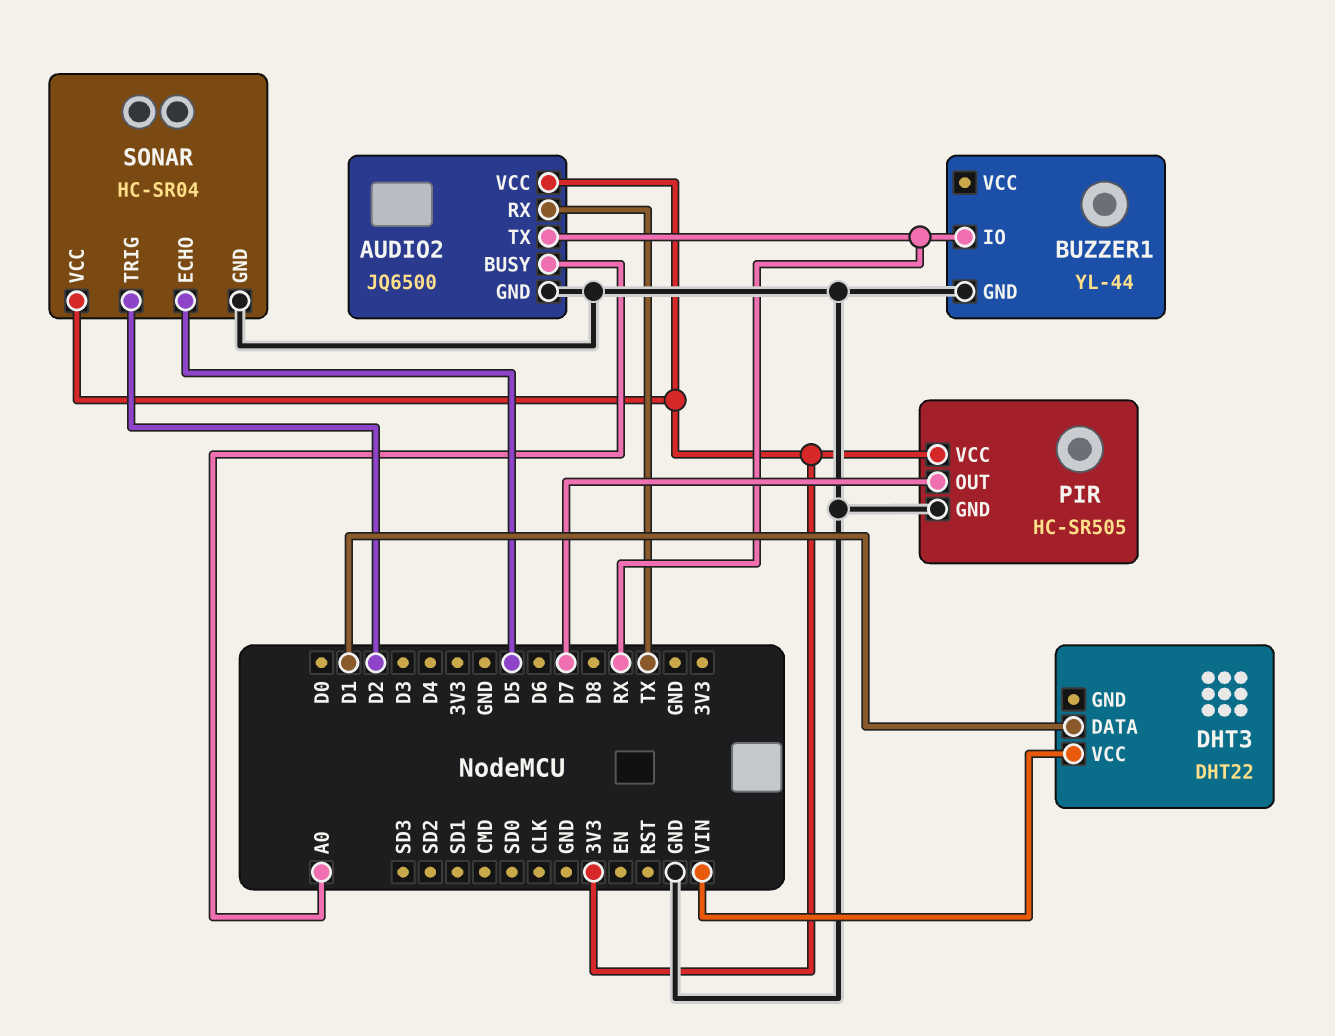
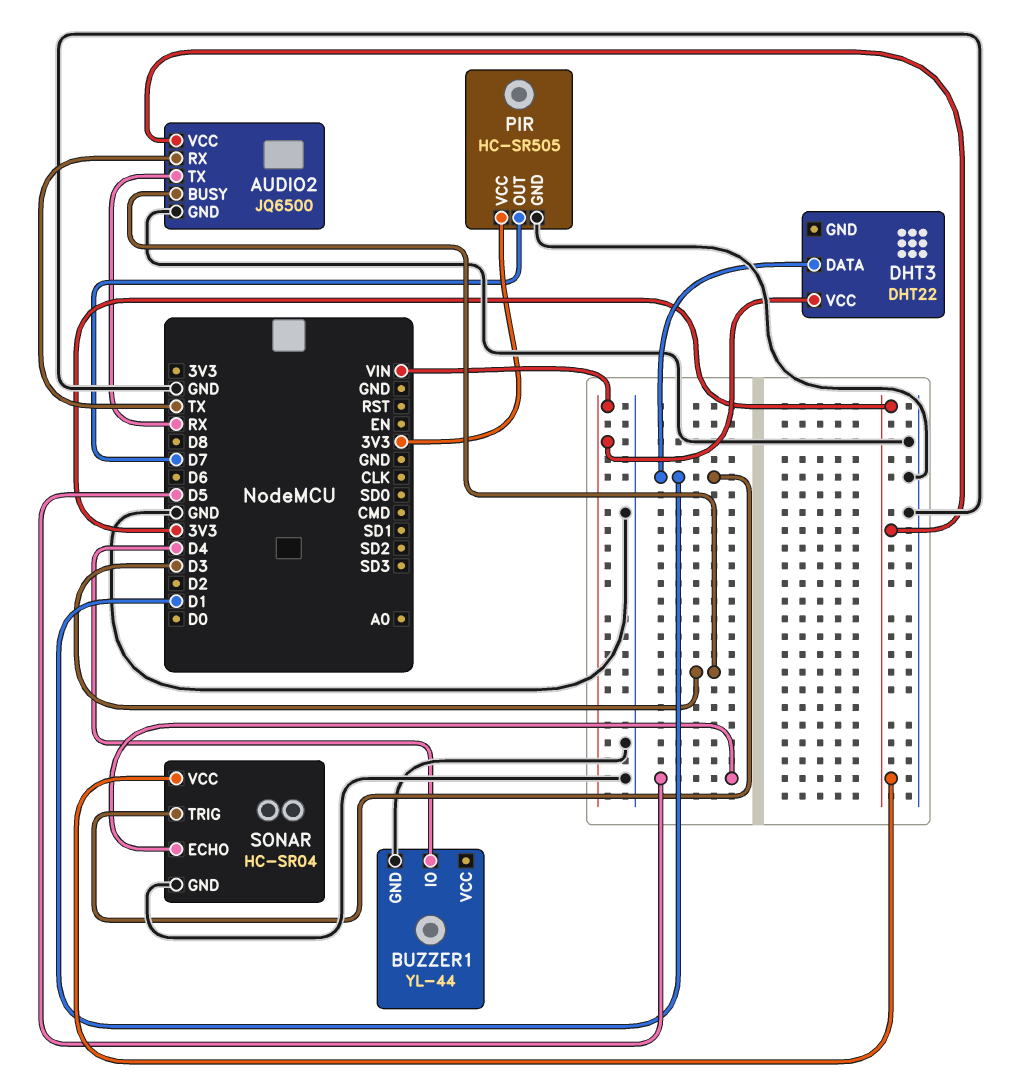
AUDIO2 pin BUSY: A0 -> D3
BUZZER1 pin IO: RX -> D4
SONAR pin TRIG: D2 -> D1

